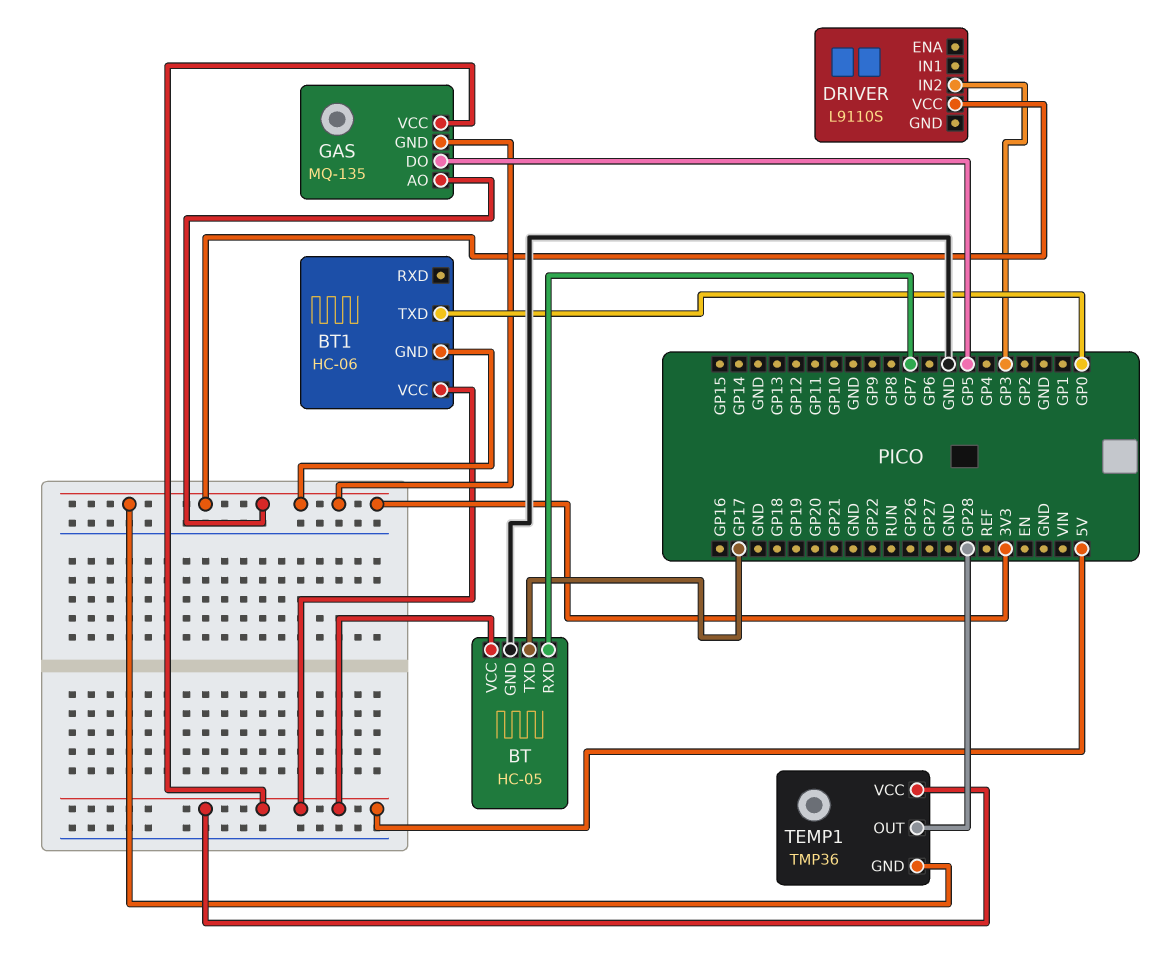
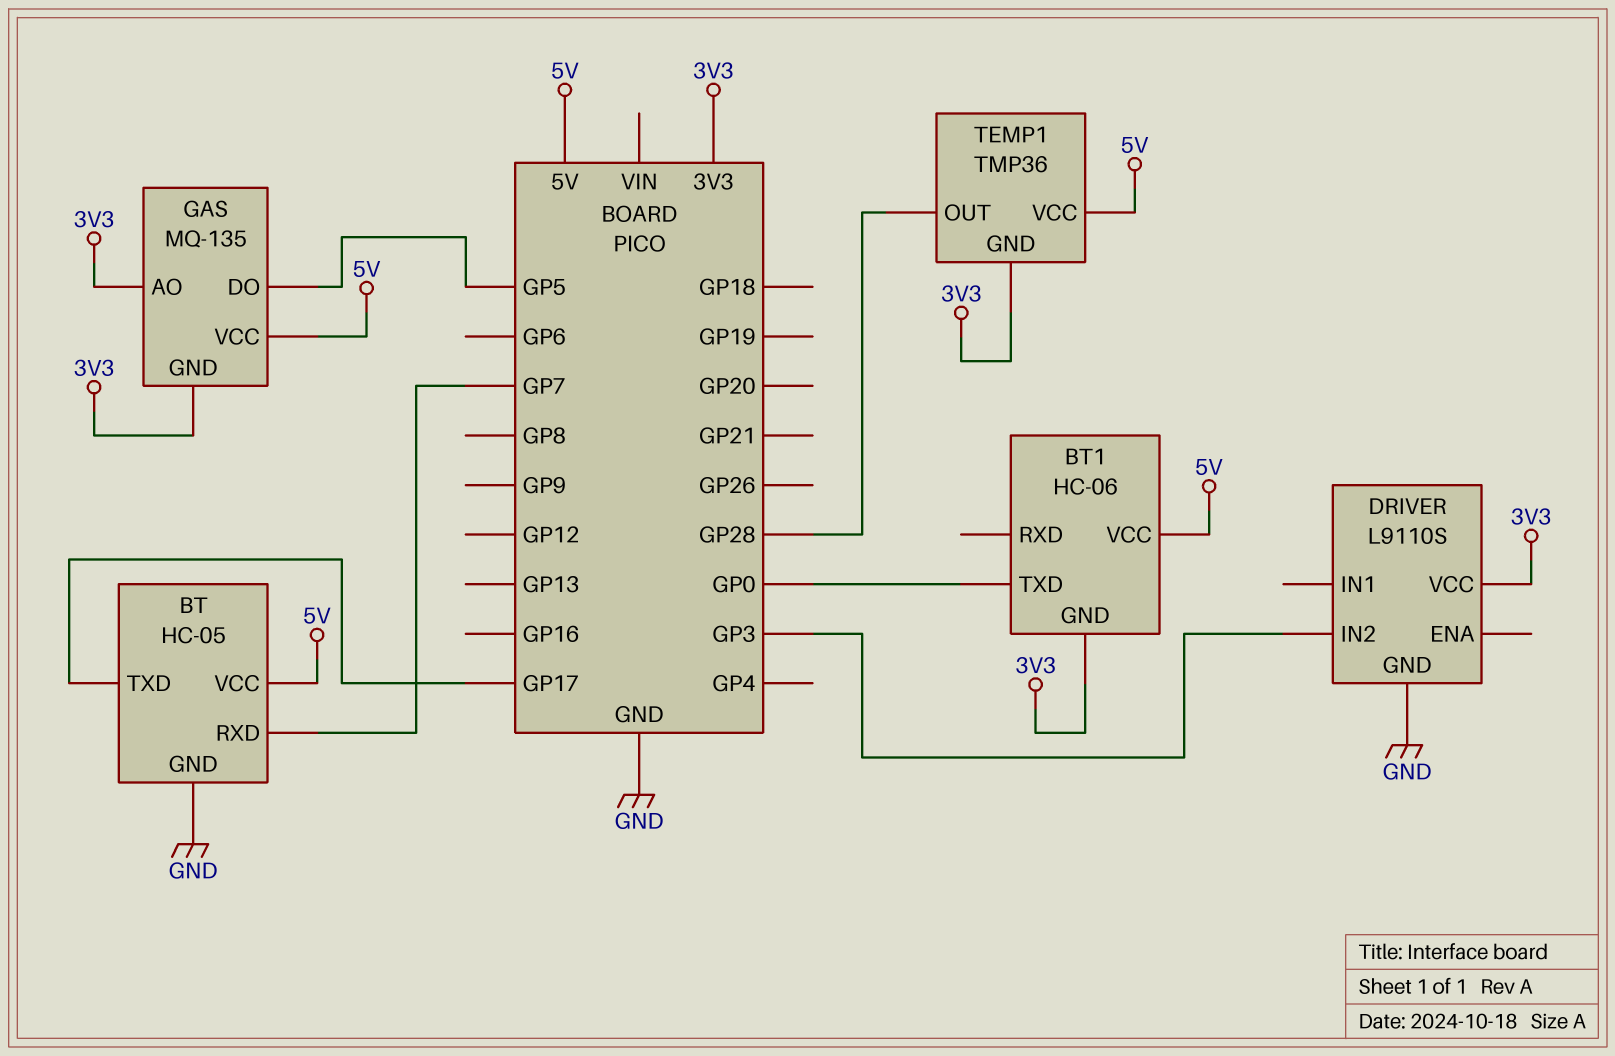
DRIVER pin GND: none -> GND

